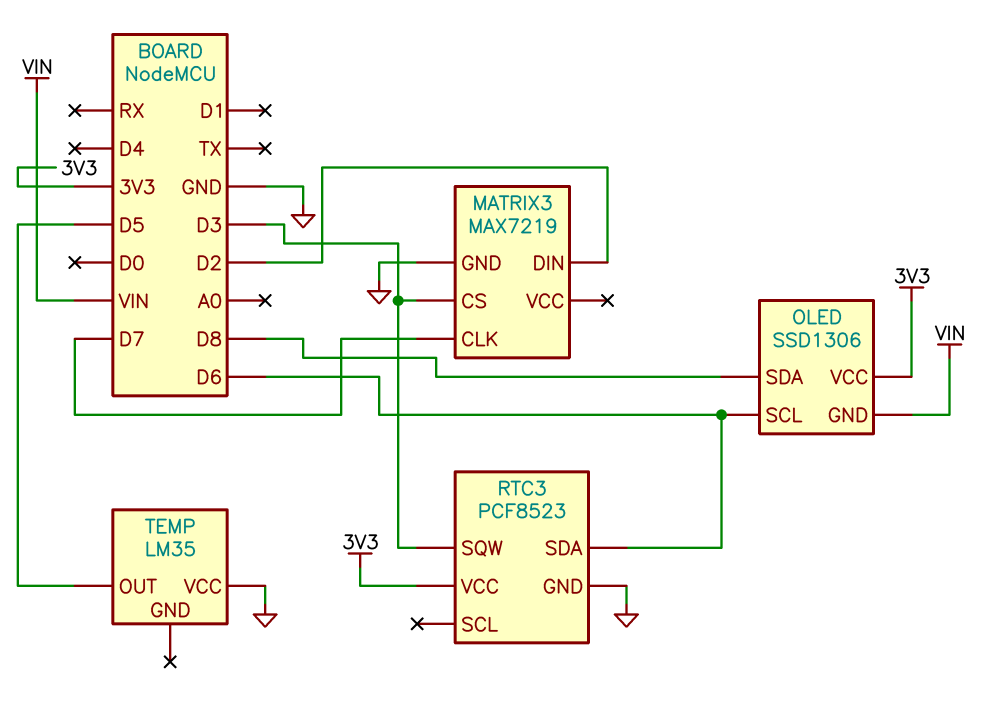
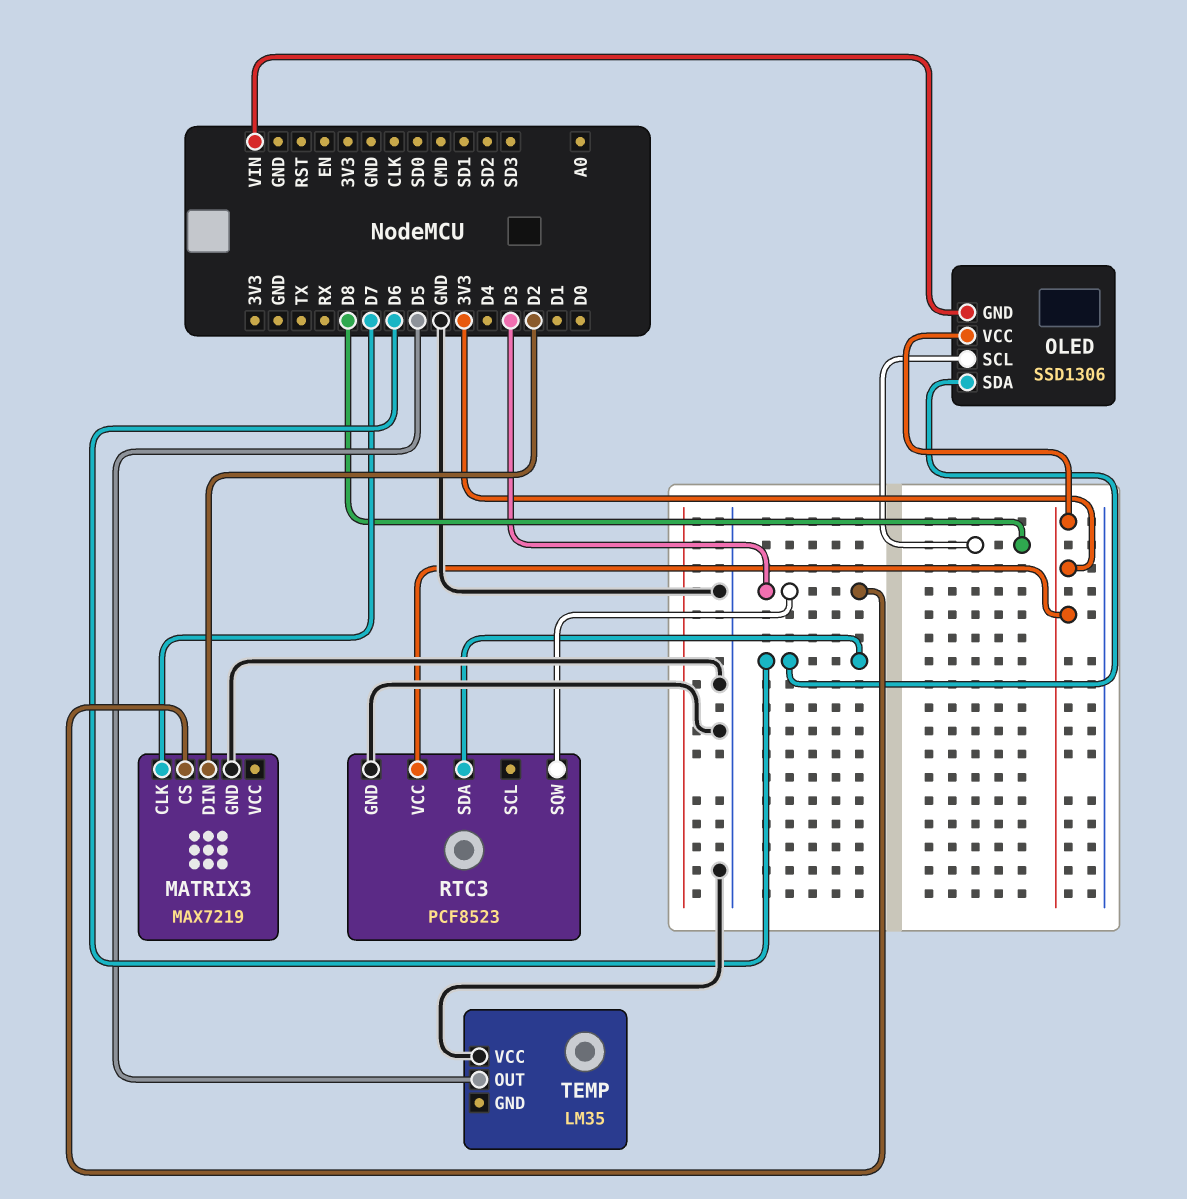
OLED pin SCL: D6 -> D8
OLED pin SDA: D8 -> D6

